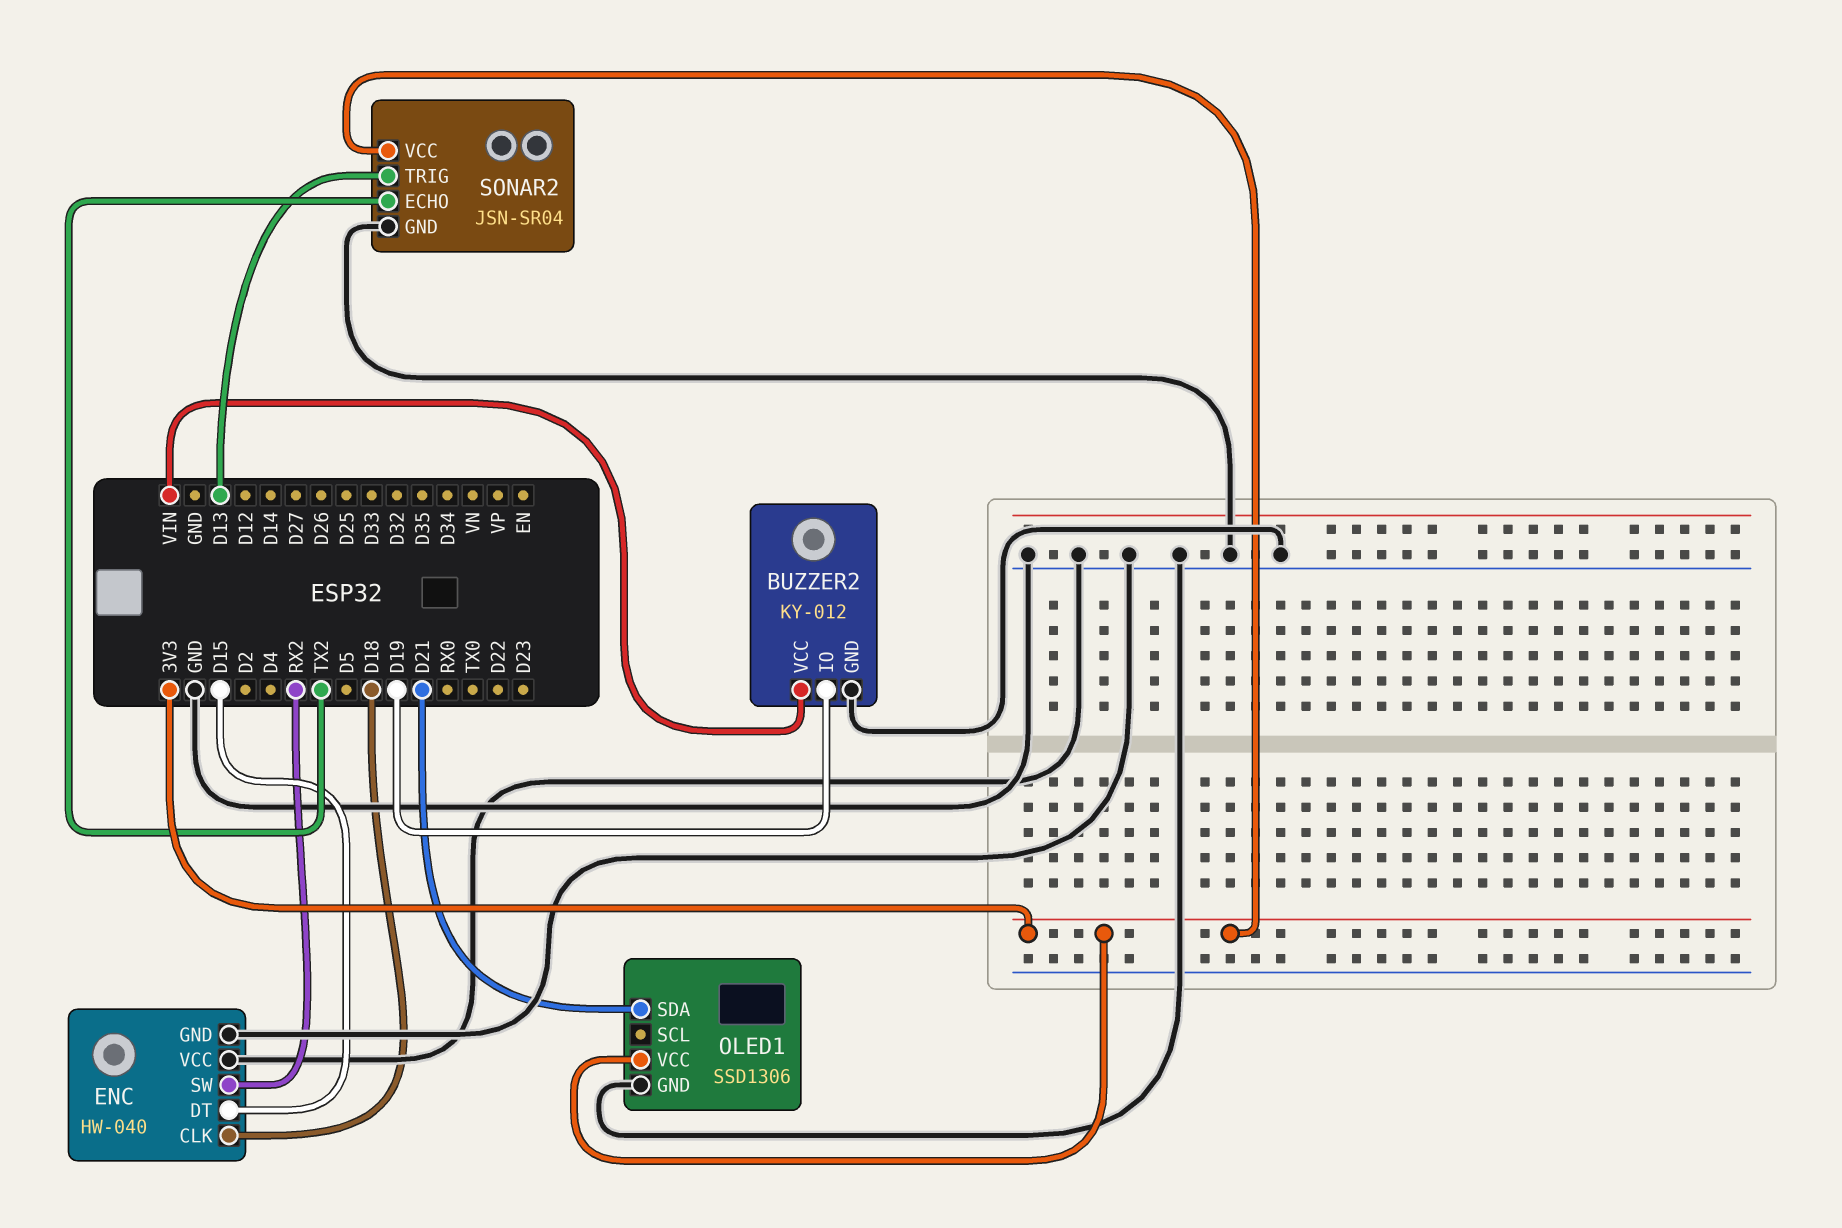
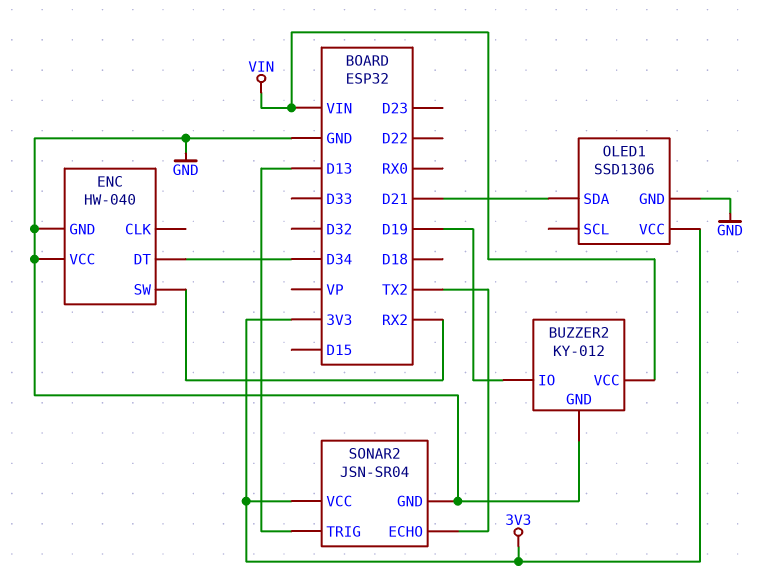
ENC pin CLK: D18 -> none
ENC pin DT: D15 -> D34

